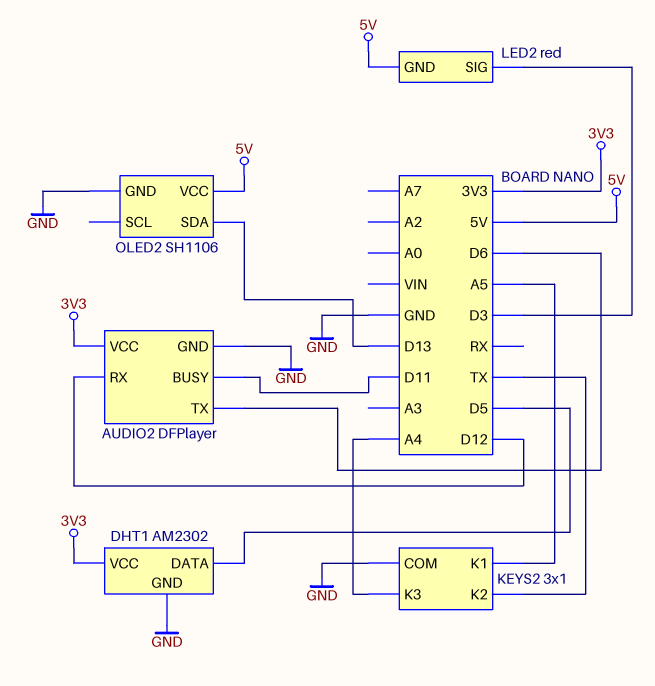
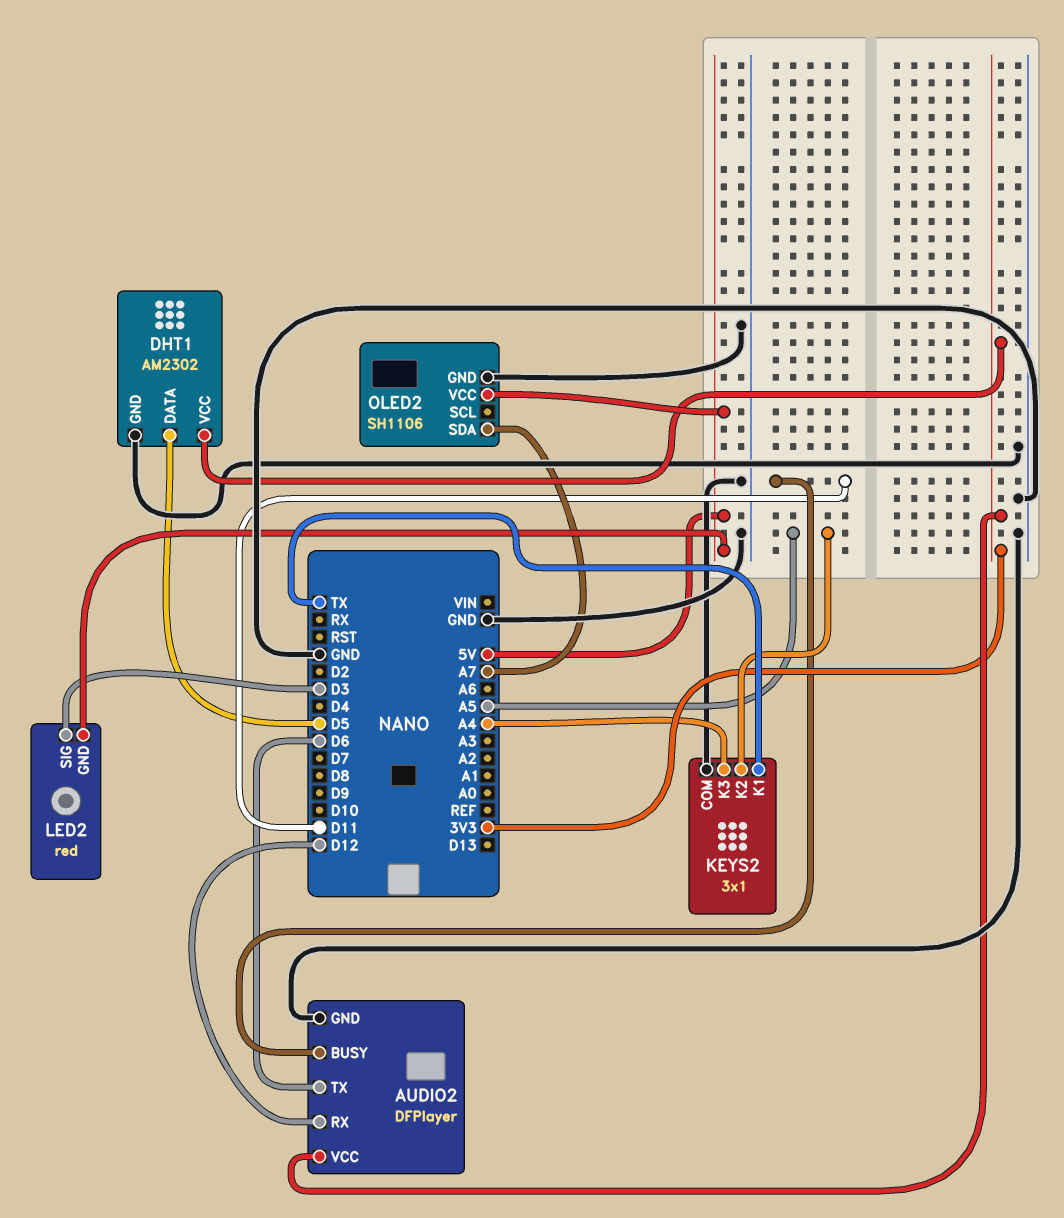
KEYS2 pin K1: A5 -> TX
KEYS2 pin K2: TX -> A5
OLED2 pin SDA: D13 -> A7

